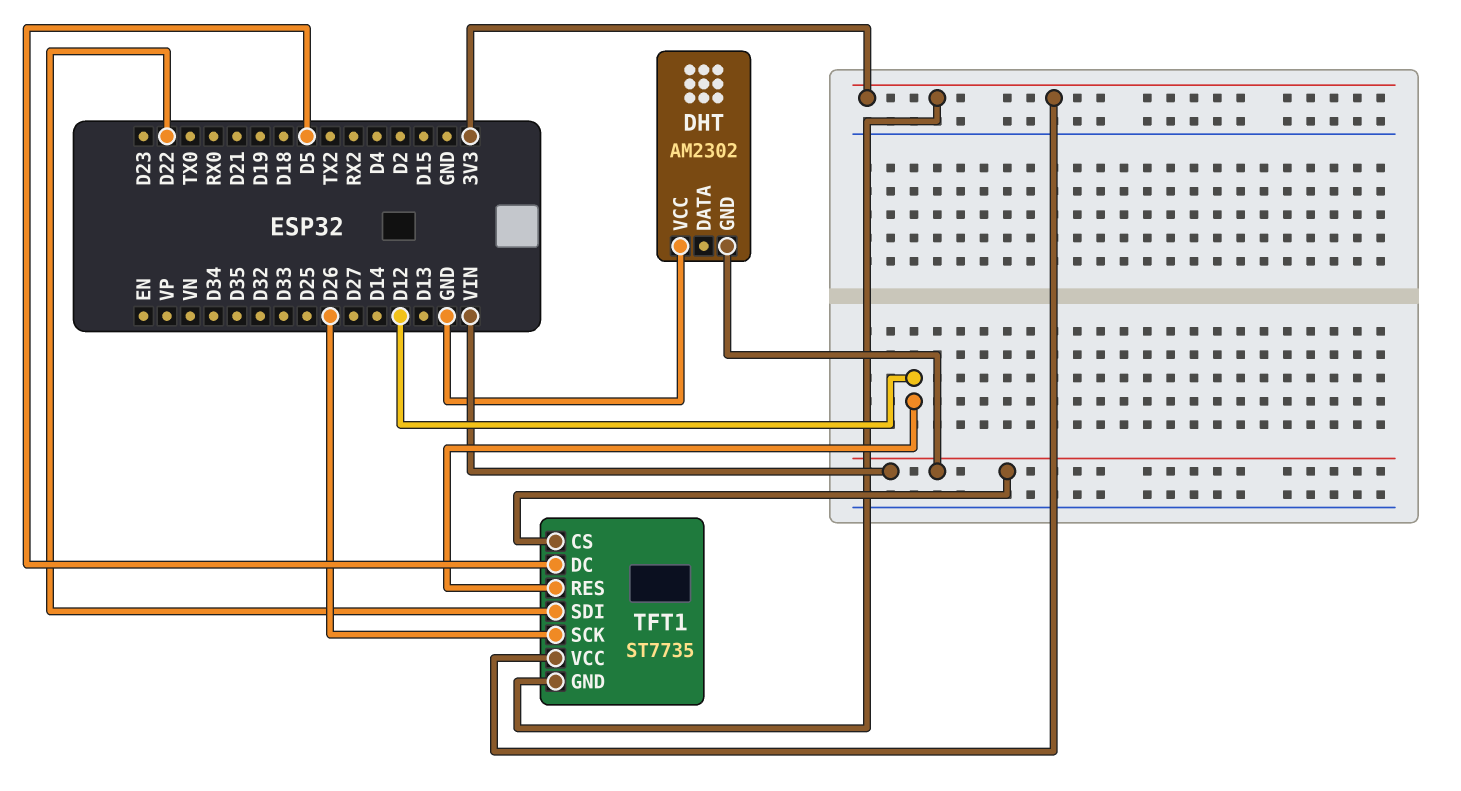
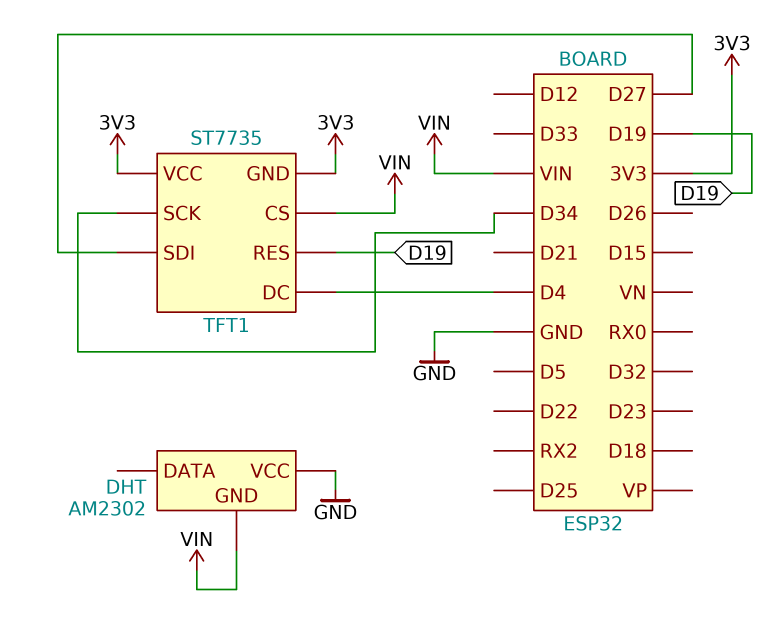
TFT1 pin DC: D5 -> D4
TFT1 pin RES: D12 -> D19
TFT1 pin SCK: D26 -> D34
TFT1 pin SDI: D22 -> D27

